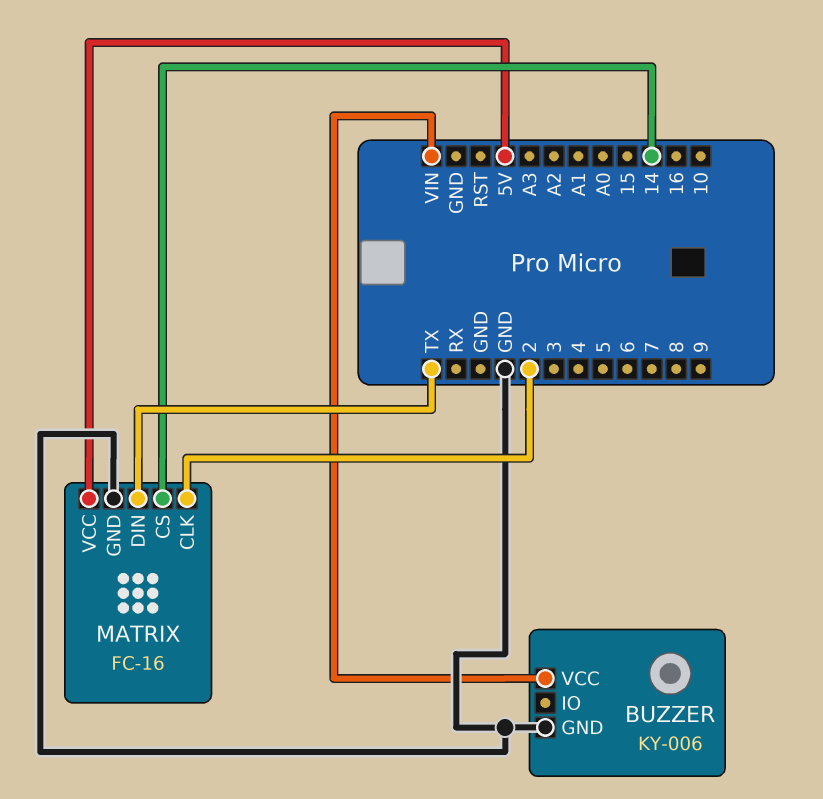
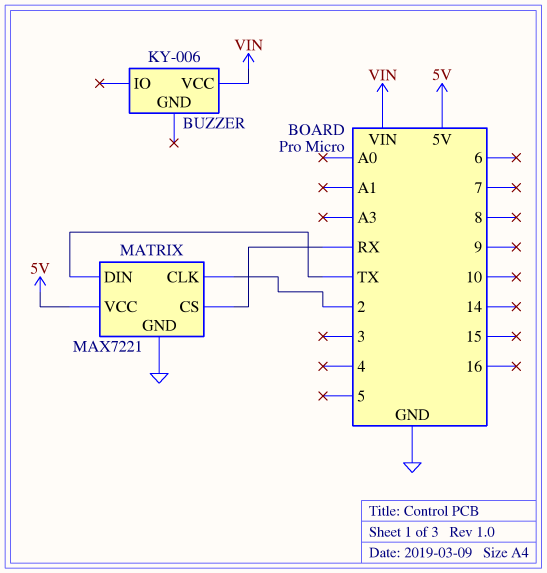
BUZZER pin GND: GND -> none
MATRIX: FC-16 -> MAX7221
MATRIX pin CS: 14 -> RX

